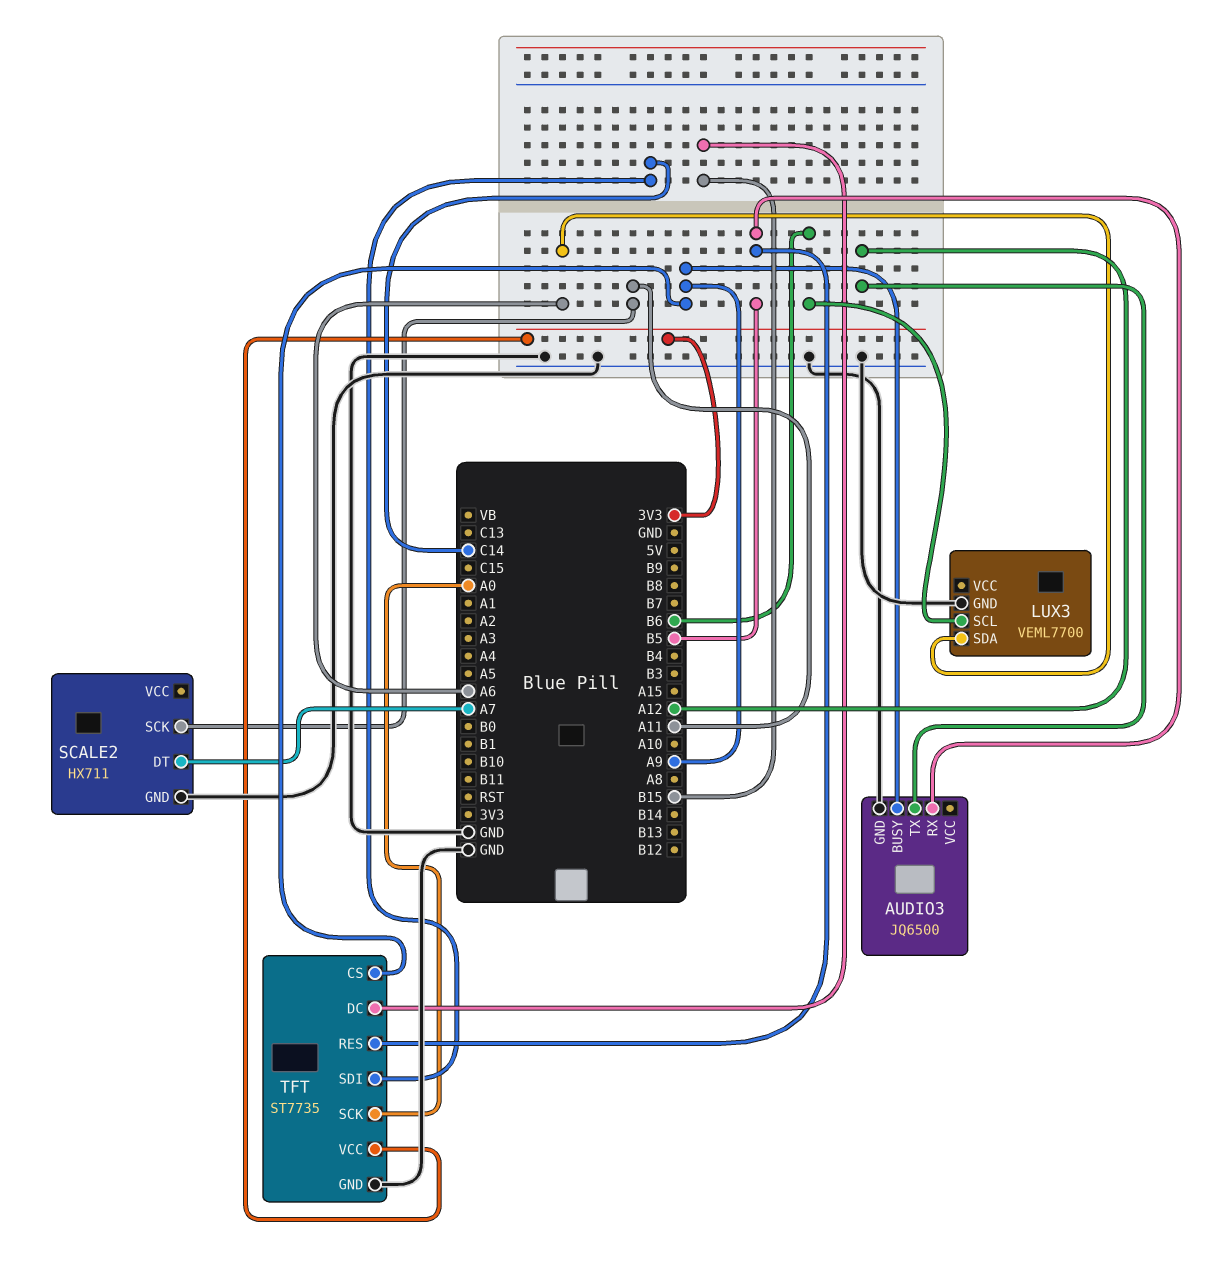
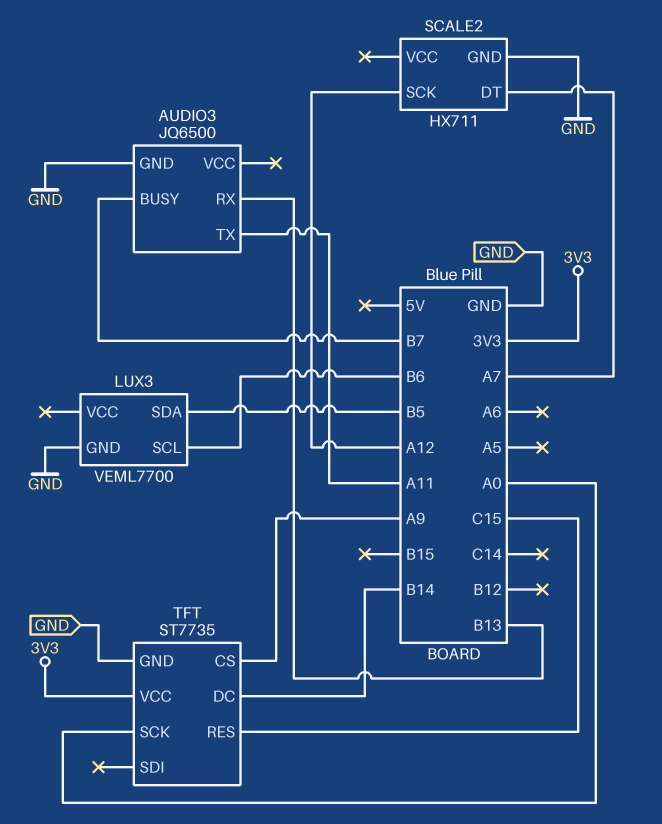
AUDIO3 pin BUSY: A9 -> B7
AUDIO3 pin RX: B5 -> B13
AUDIO3 pin TX: A12 -> A11
LUX3 pin SDA: A6 -> B5
SCALE2 pin SCK: A11 -> A12
TFT pin DC: B15 -> B14
TFT pin RES: B5 -> C15
TFT pin SDI: C14 -> none

